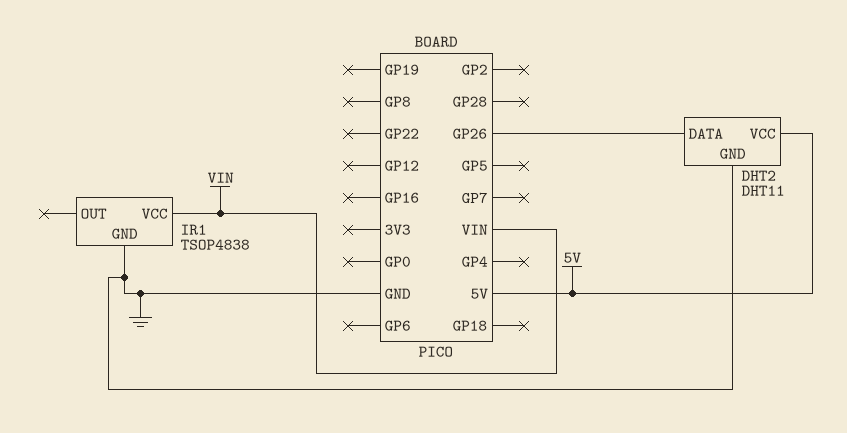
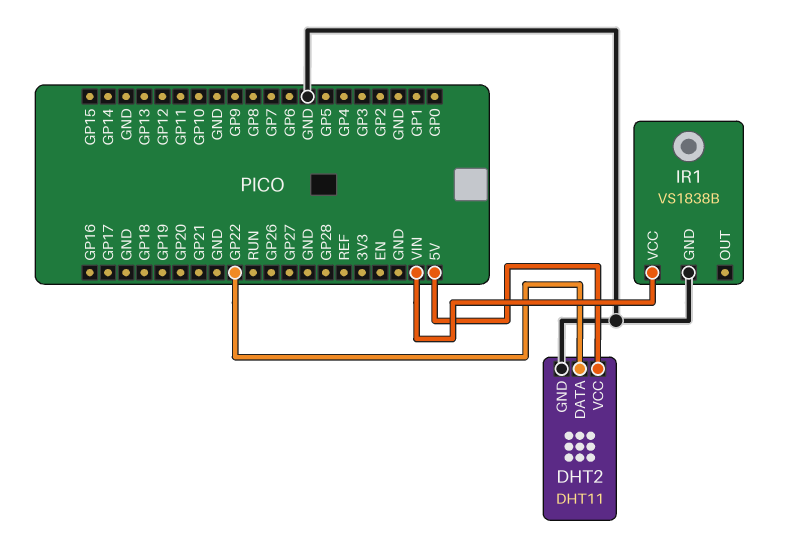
DHT2 pin DATA: GP26 -> GP22
IR1: TSOP4838 -> VS1838B

